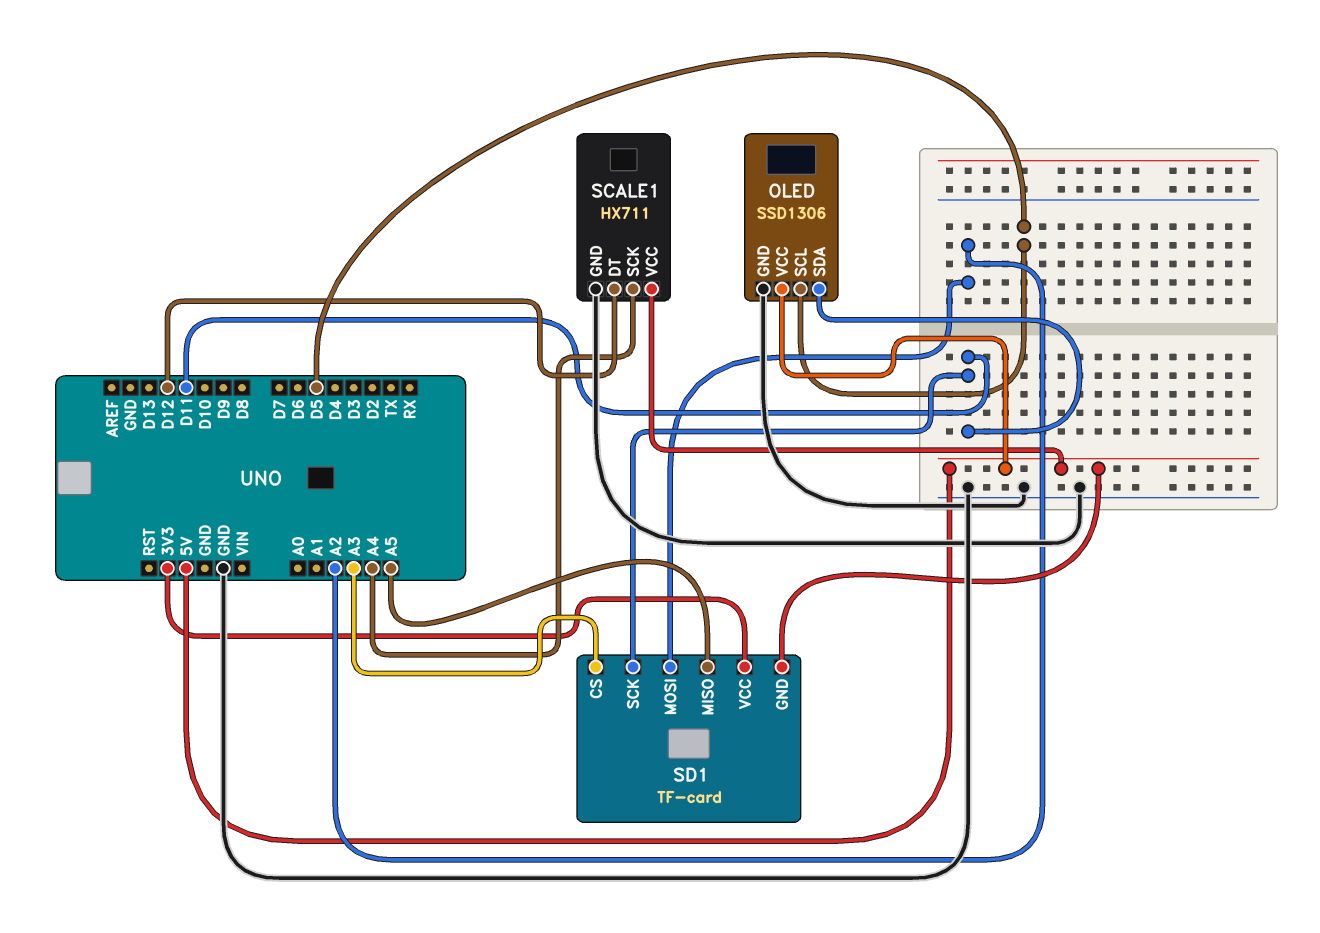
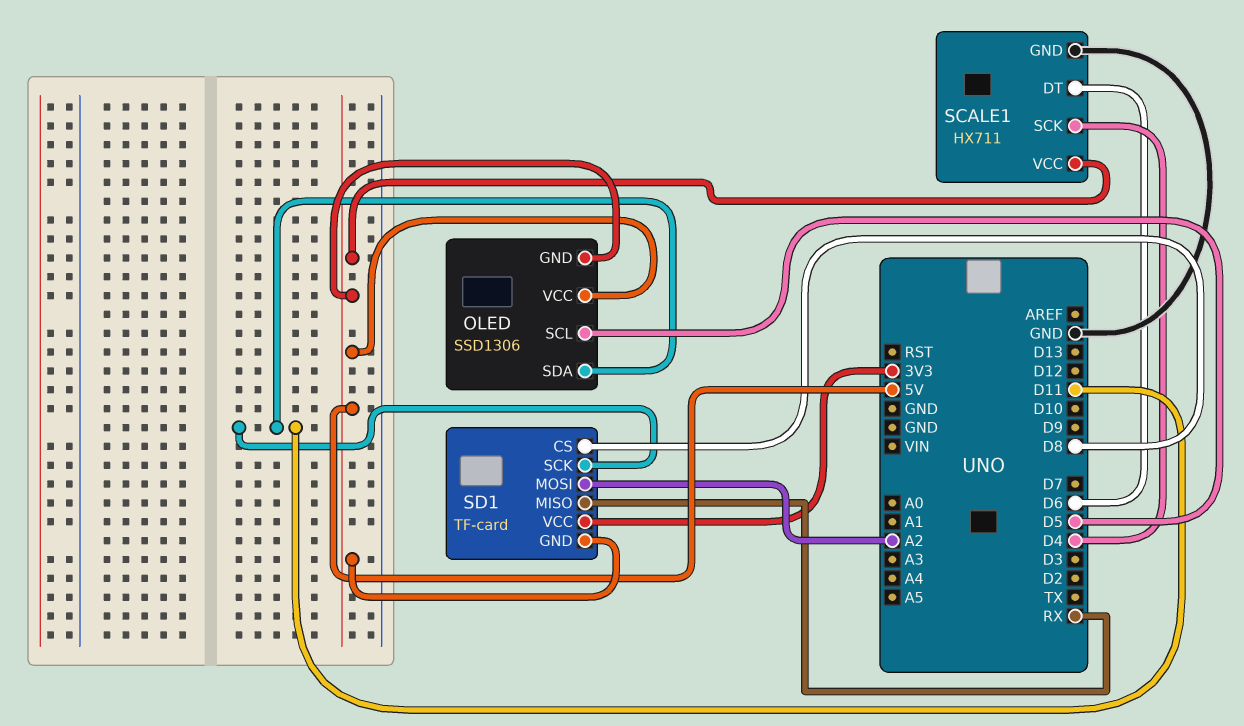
OLED pin GND: GND -> 5V
SCALE1 pin DT: D12 -> D6
SCALE1 pin SCK: A4 -> D4
SD1 pin CS: A3 -> D8
SD1 pin MISO: A5 -> RX

